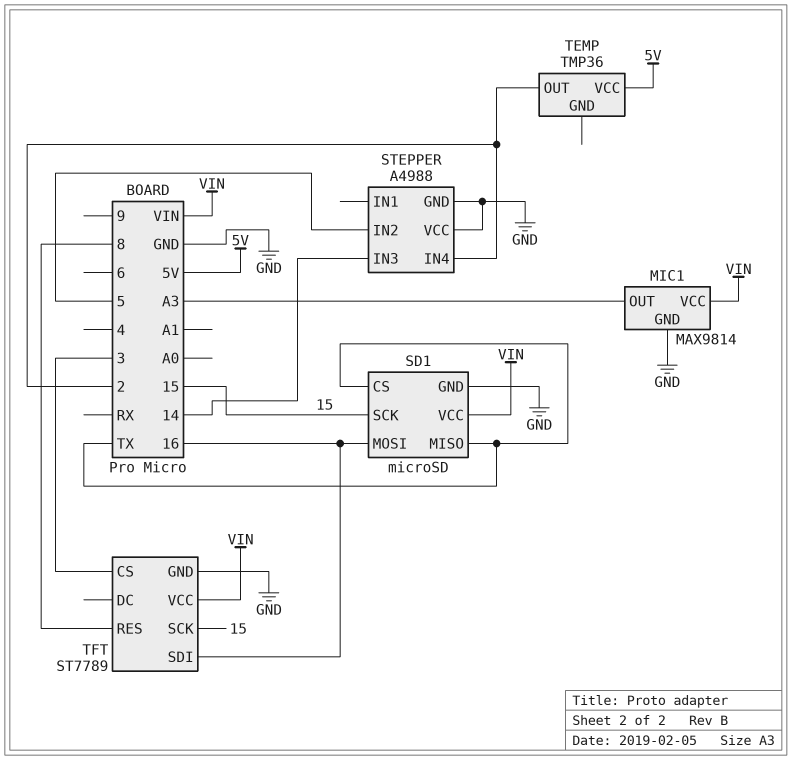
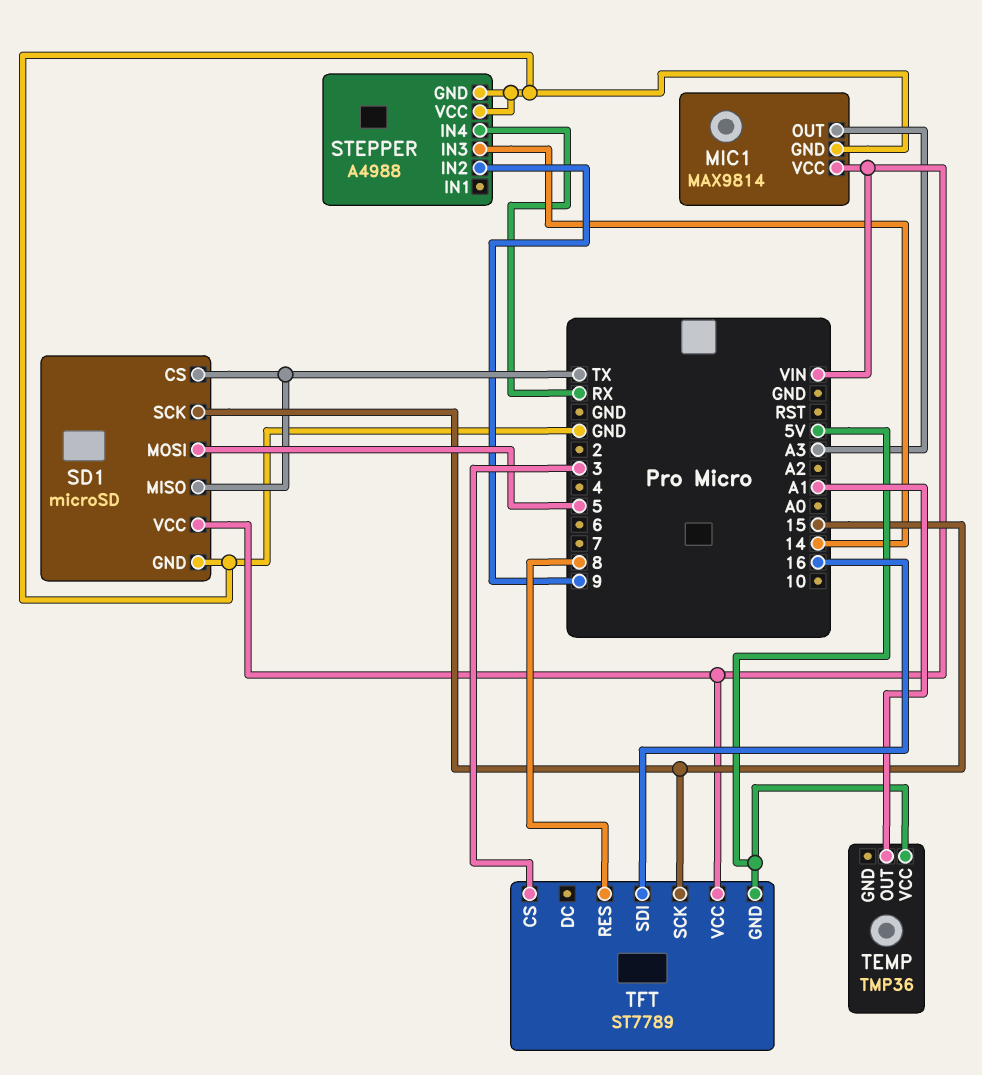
SD1 pin MOSI: 16 -> 5
STEPPER pin IN2: 5 -> 9
STEPPER pin IN4: 2 -> RX
TEMP pin OUT: 2 -> A1
TFT pin GND: GND -> 5V

